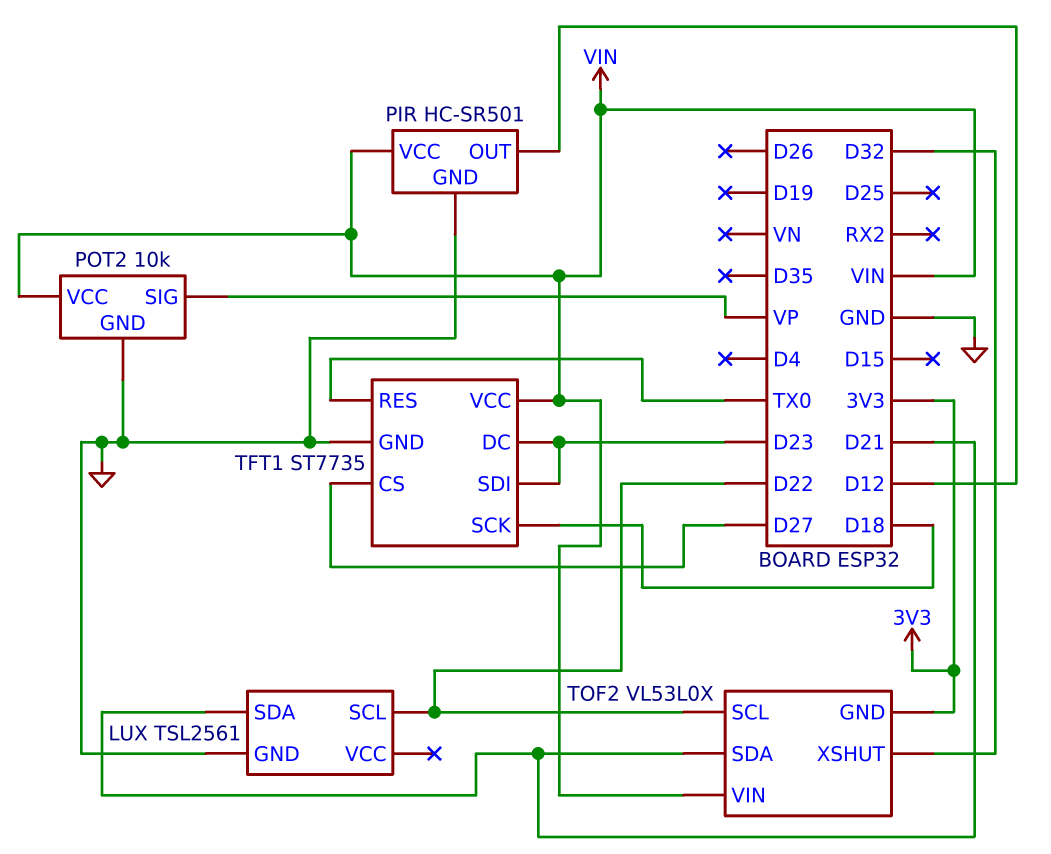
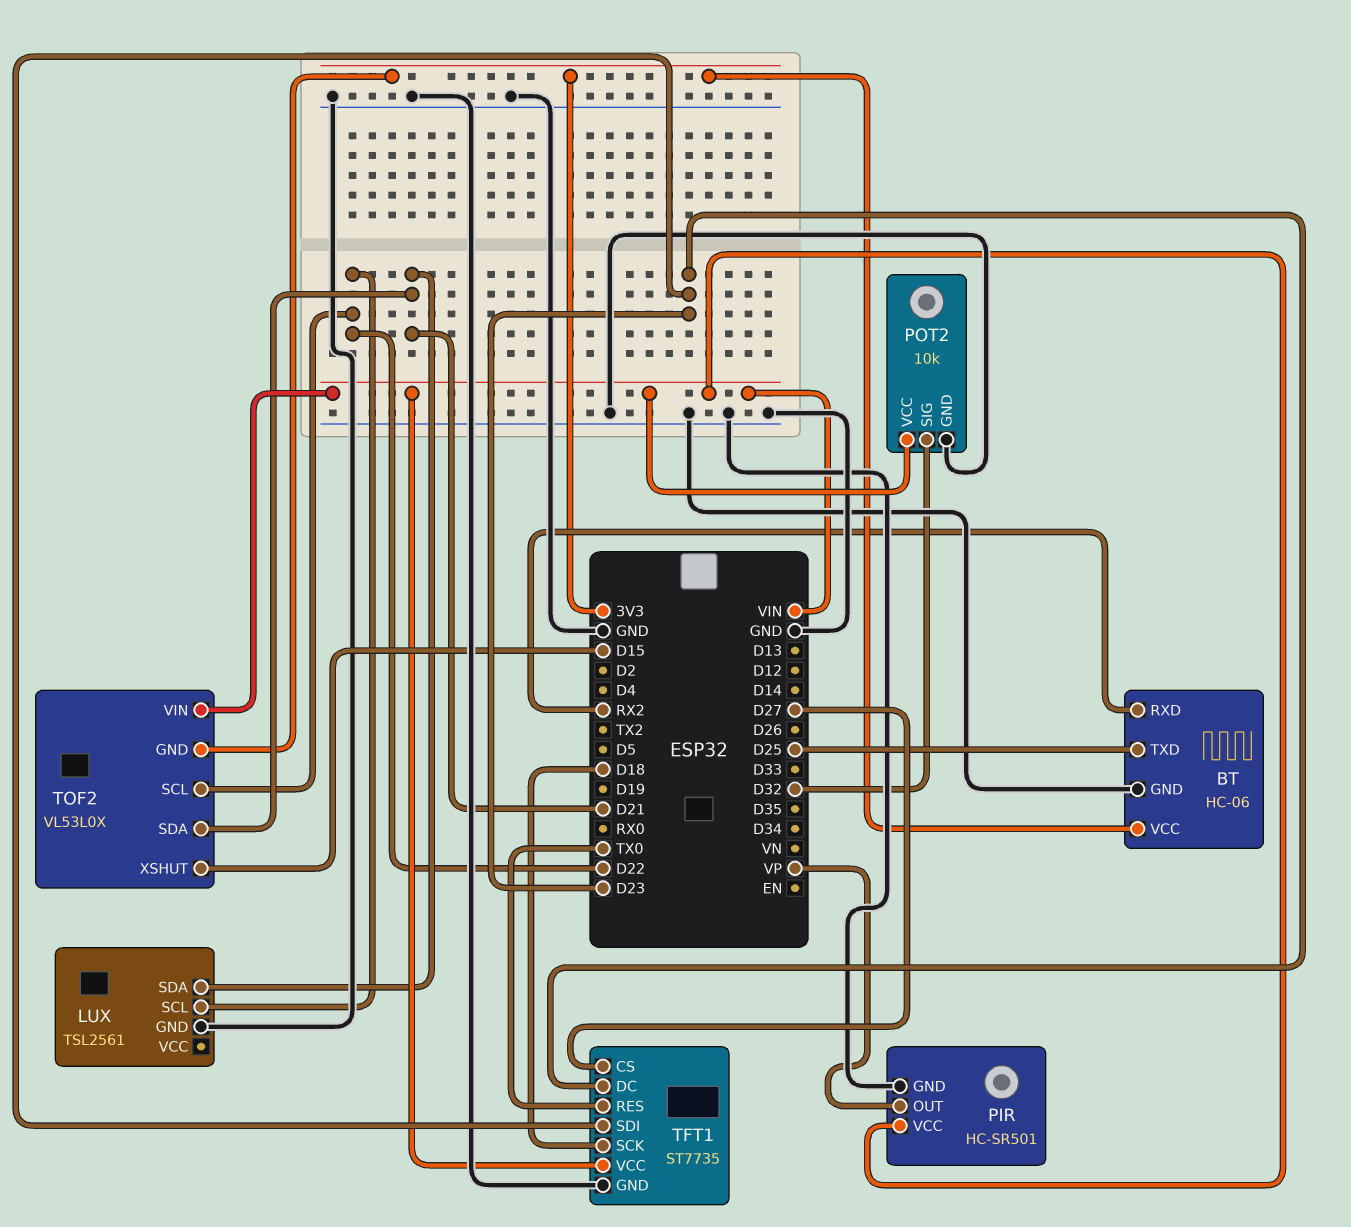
BT: none -> HC-06
BT pin GND: none -> GND
BT pin RXD: none -> RX2
BT pin TXD: none -> D25
BT pin VCC: none -> 3V3
PIR pin OUT: D12 -> VP
POT2 pin SIG: VP -> D32
TOF2 pin XSHUT: D32 -> D15

